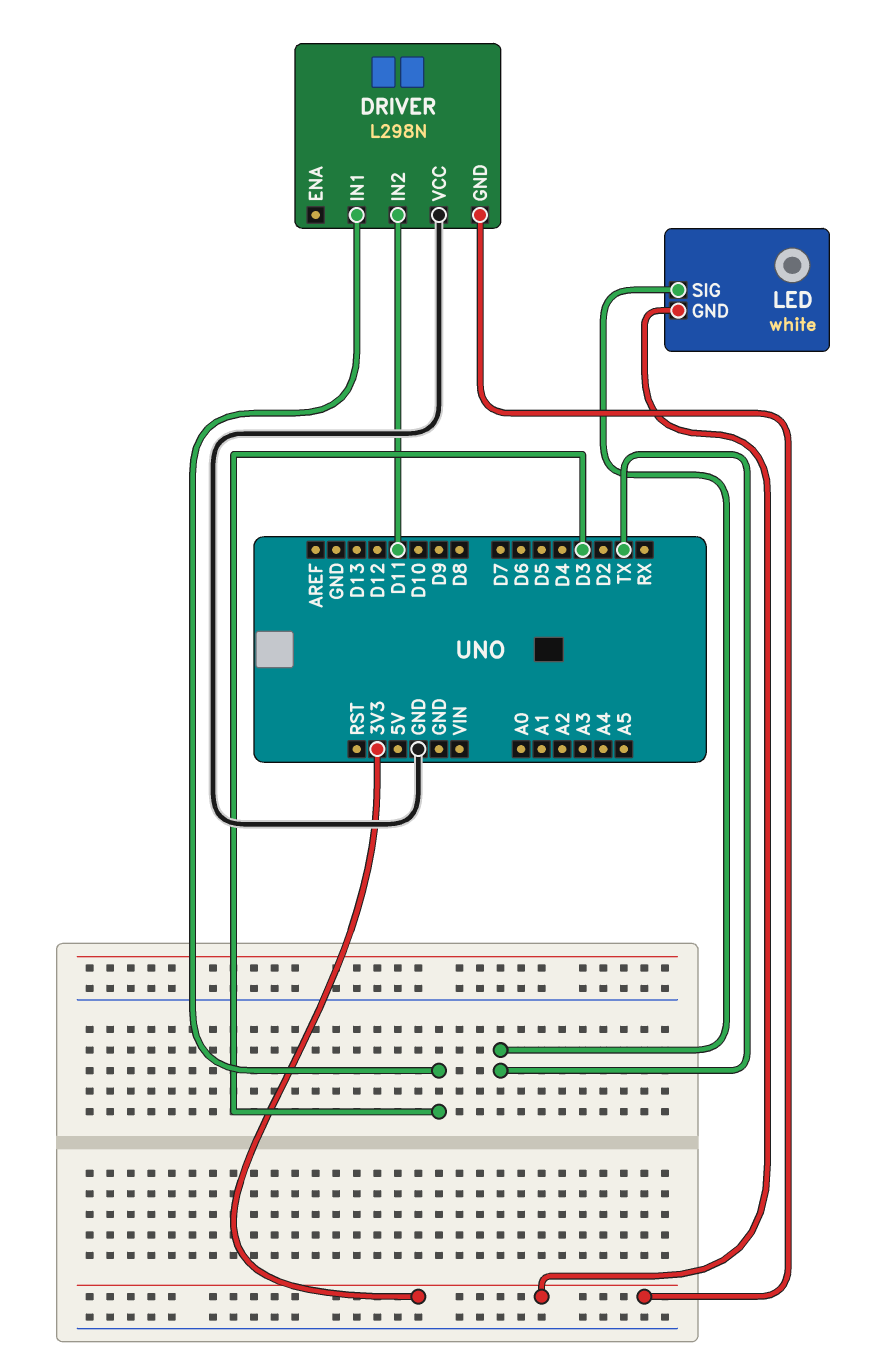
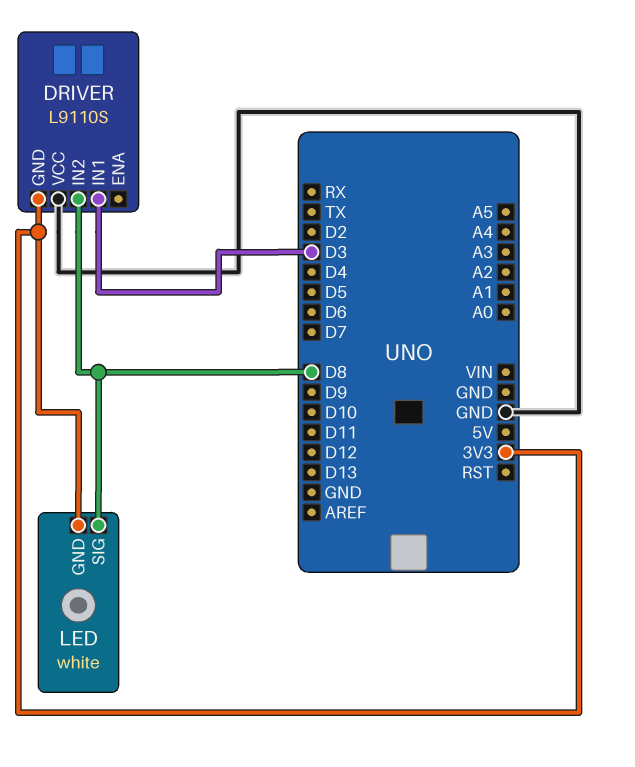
DRIVER: L298N -> L9110S
DRIVER pin IN2: D11 -> D8
LED pin SIG: TX -> D8

